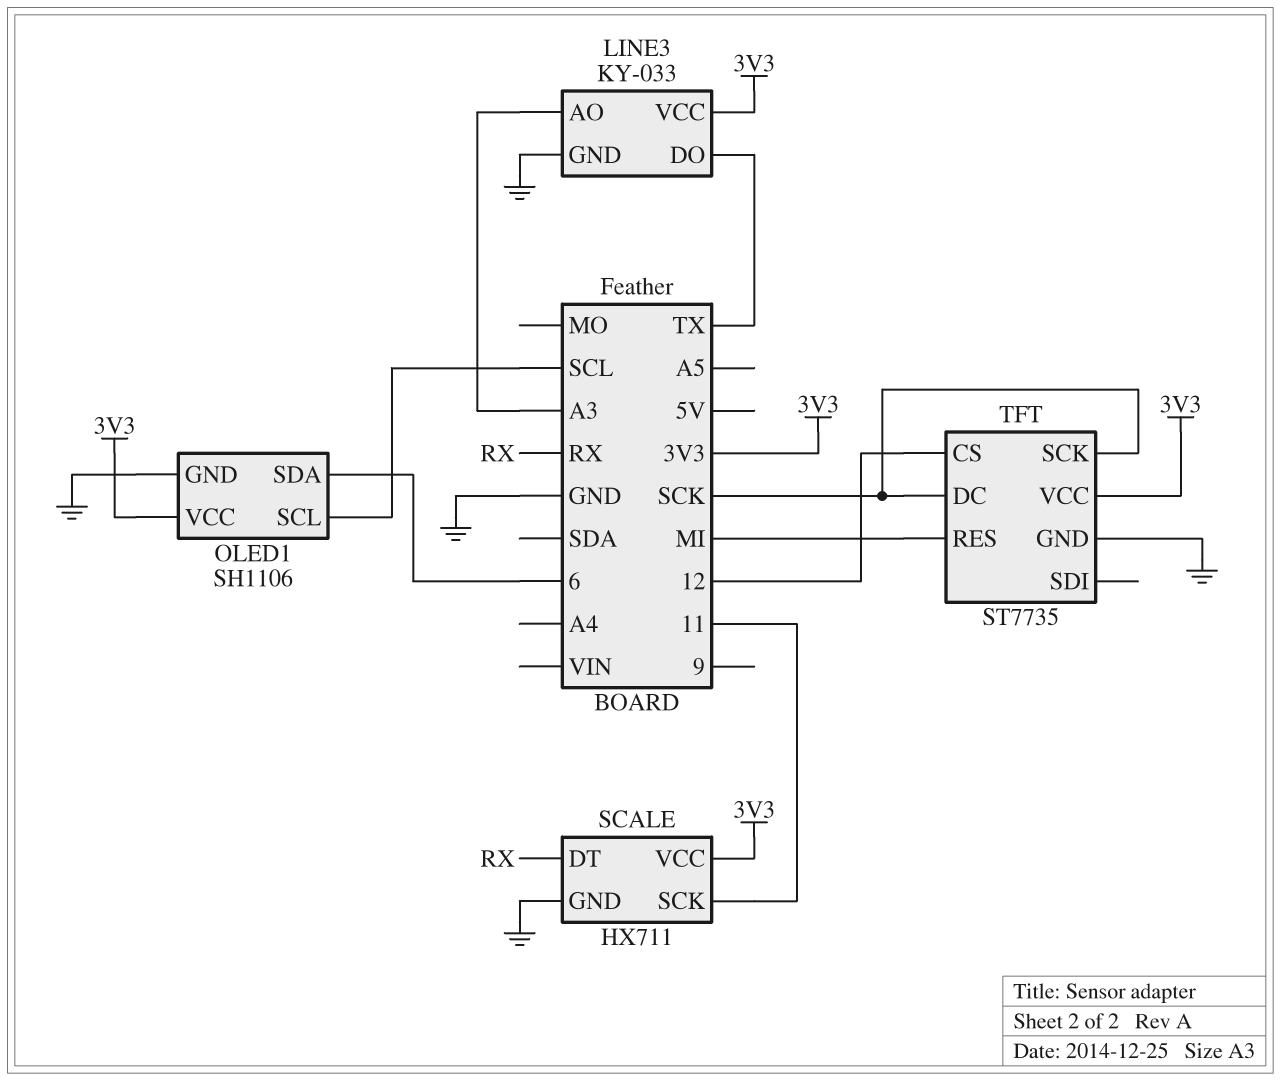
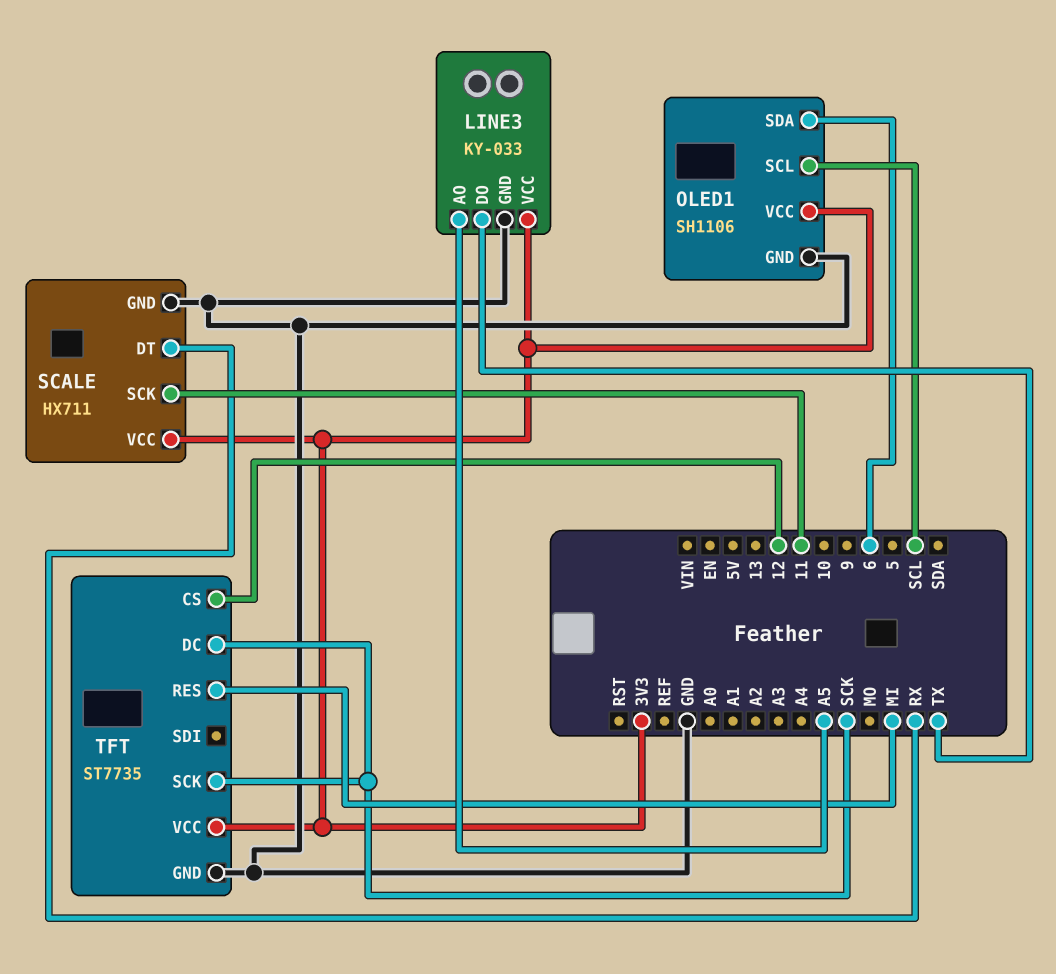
LINE3 pin AO: A3 -> A5

